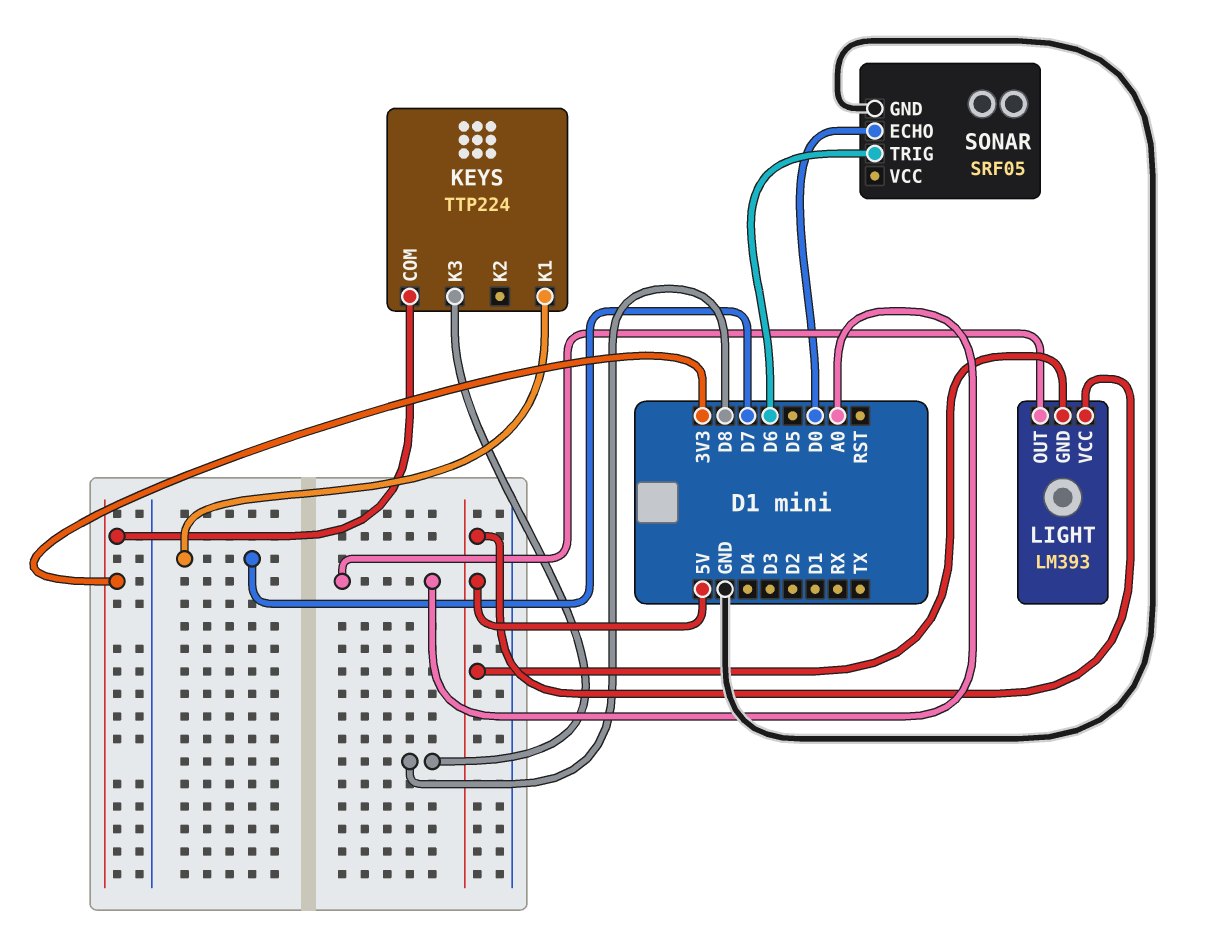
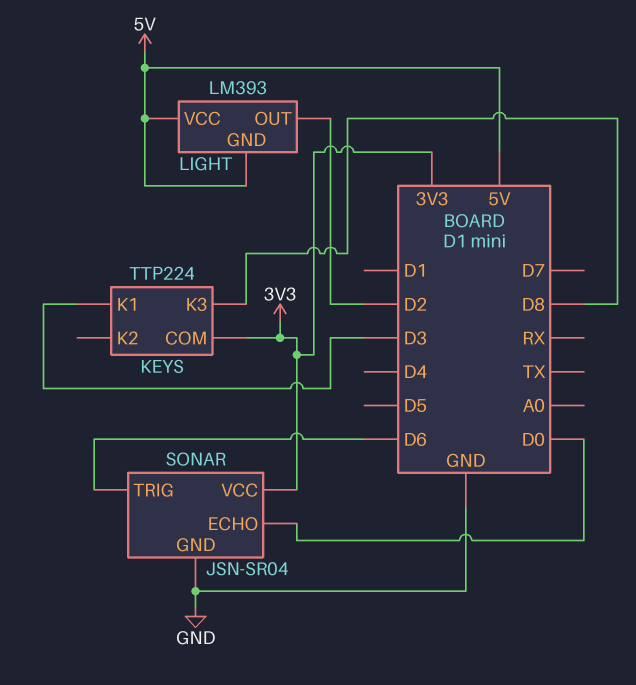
KEYS pin K1: D7 -> D3
LIGHT pin OUT: A0 -> D2
SONAR: SRF05 -> JSN-SR04
SONAR pin VCC: none -> 3V3

